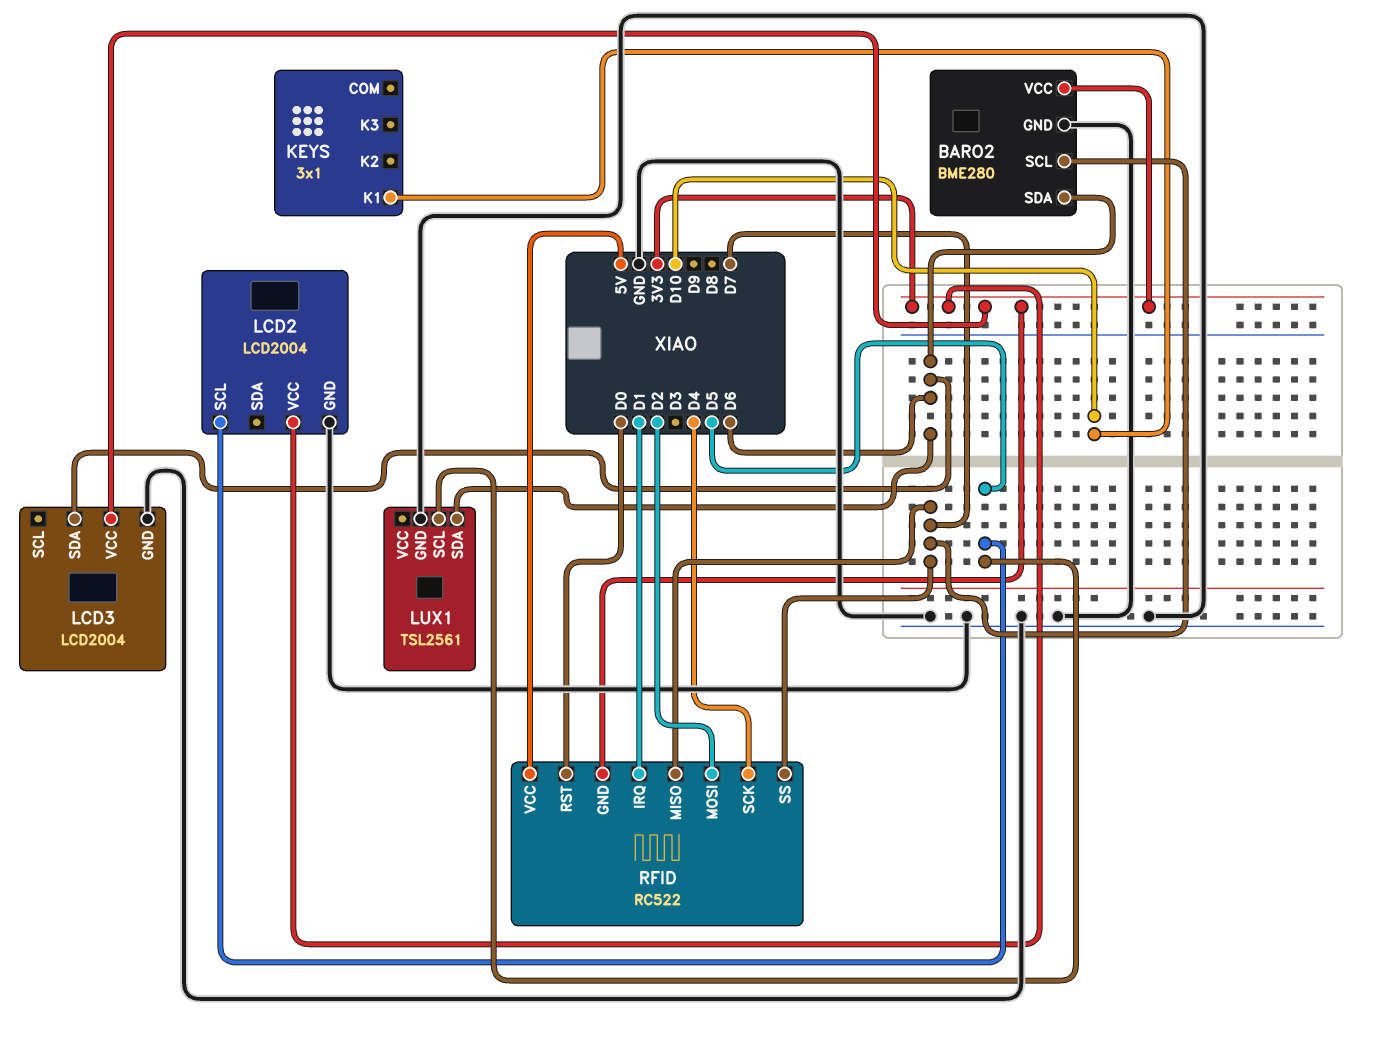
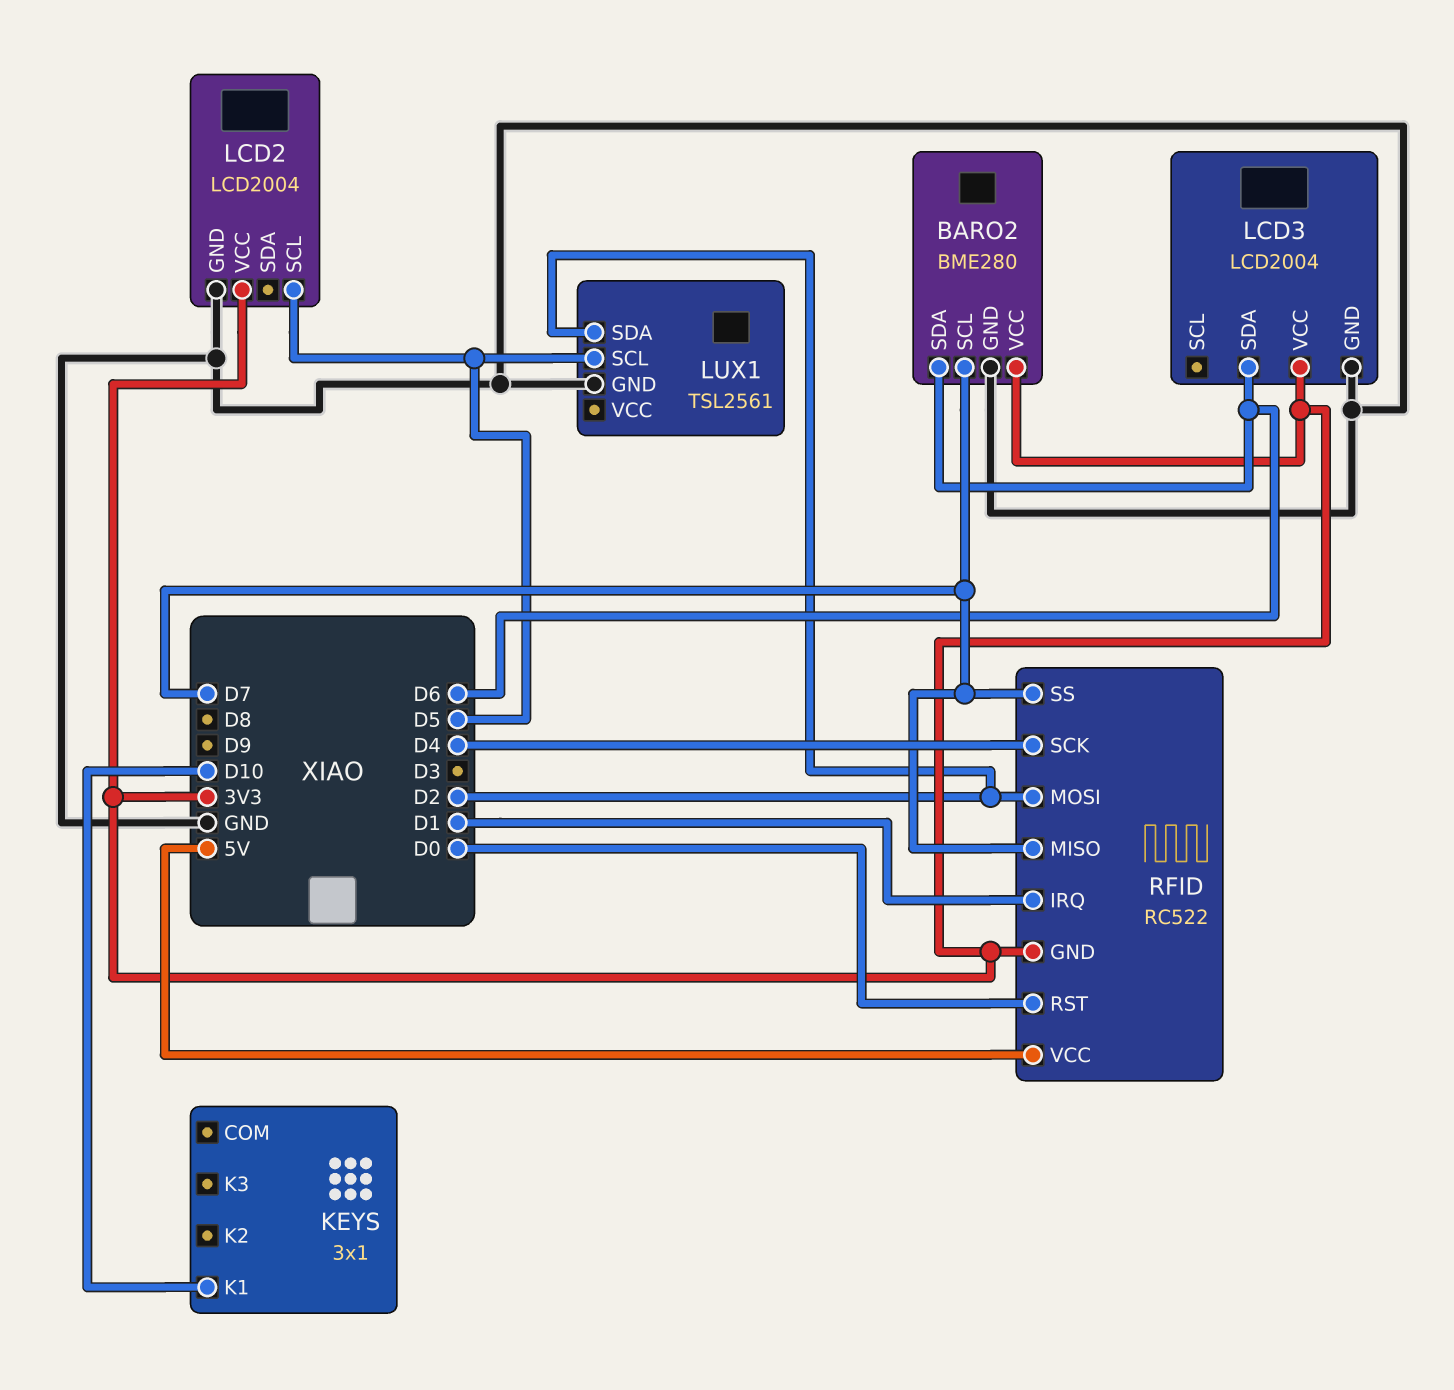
LUX1 pin SDA: D6 -> D2

